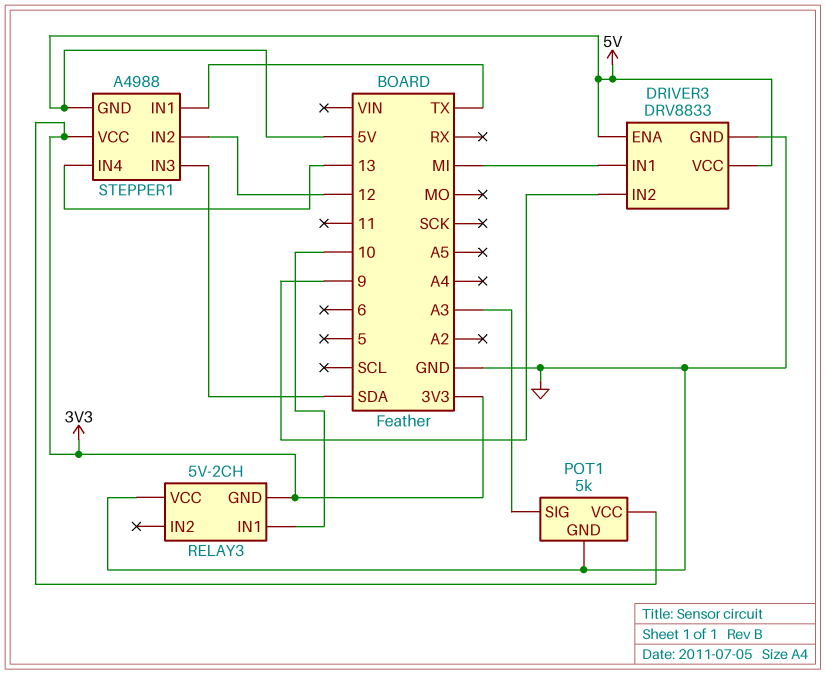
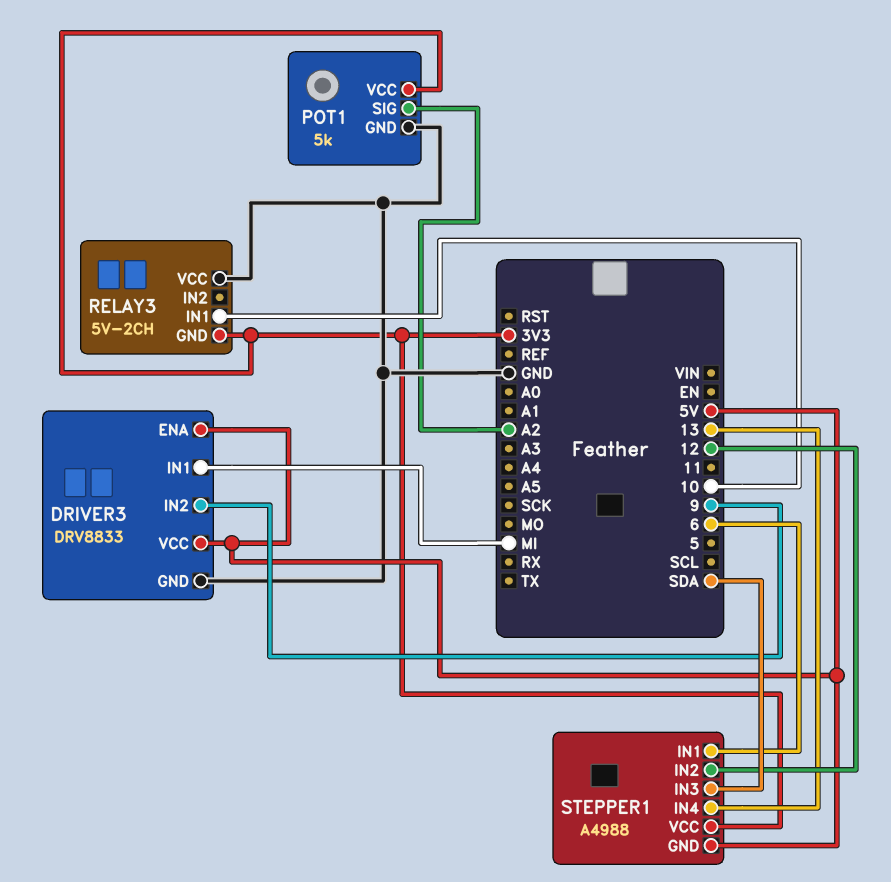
POT1 pin SIG: A3 -> A2
STEPPER1 pin IN1: TX -> 6

